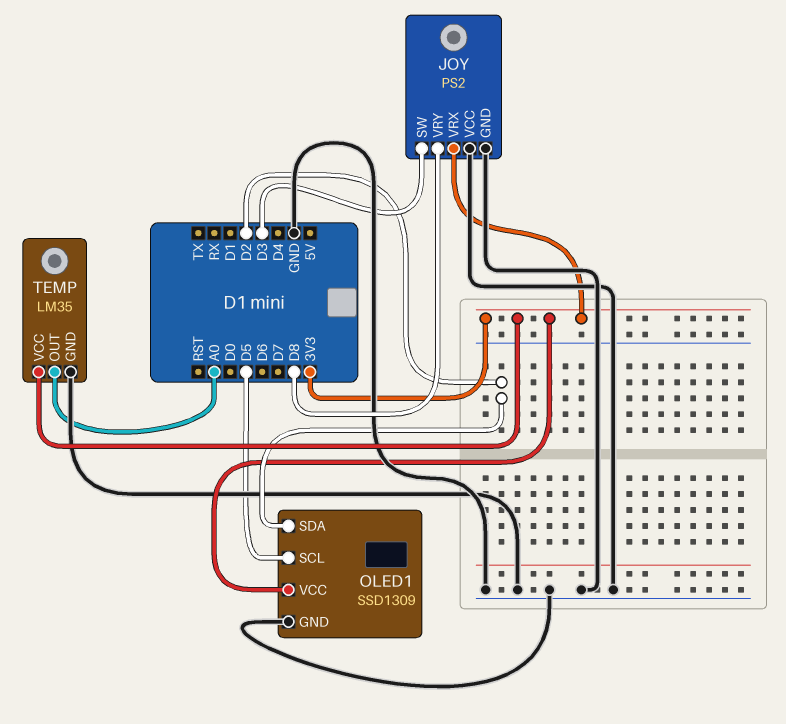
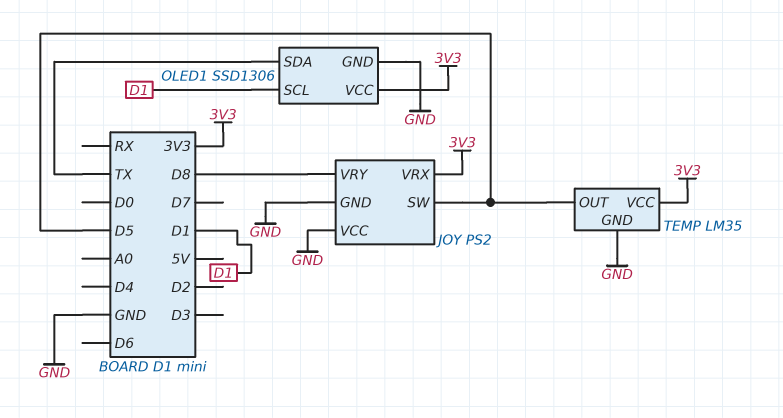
JOY pin SW: D3 -> D5
OLED1: SSD1309 -> SSD1306
OLED1 pin SCL: D5 -> D1
OLED1 pin SDA: D2 -> TX
TEMP pin OUT: A0 -> D5

